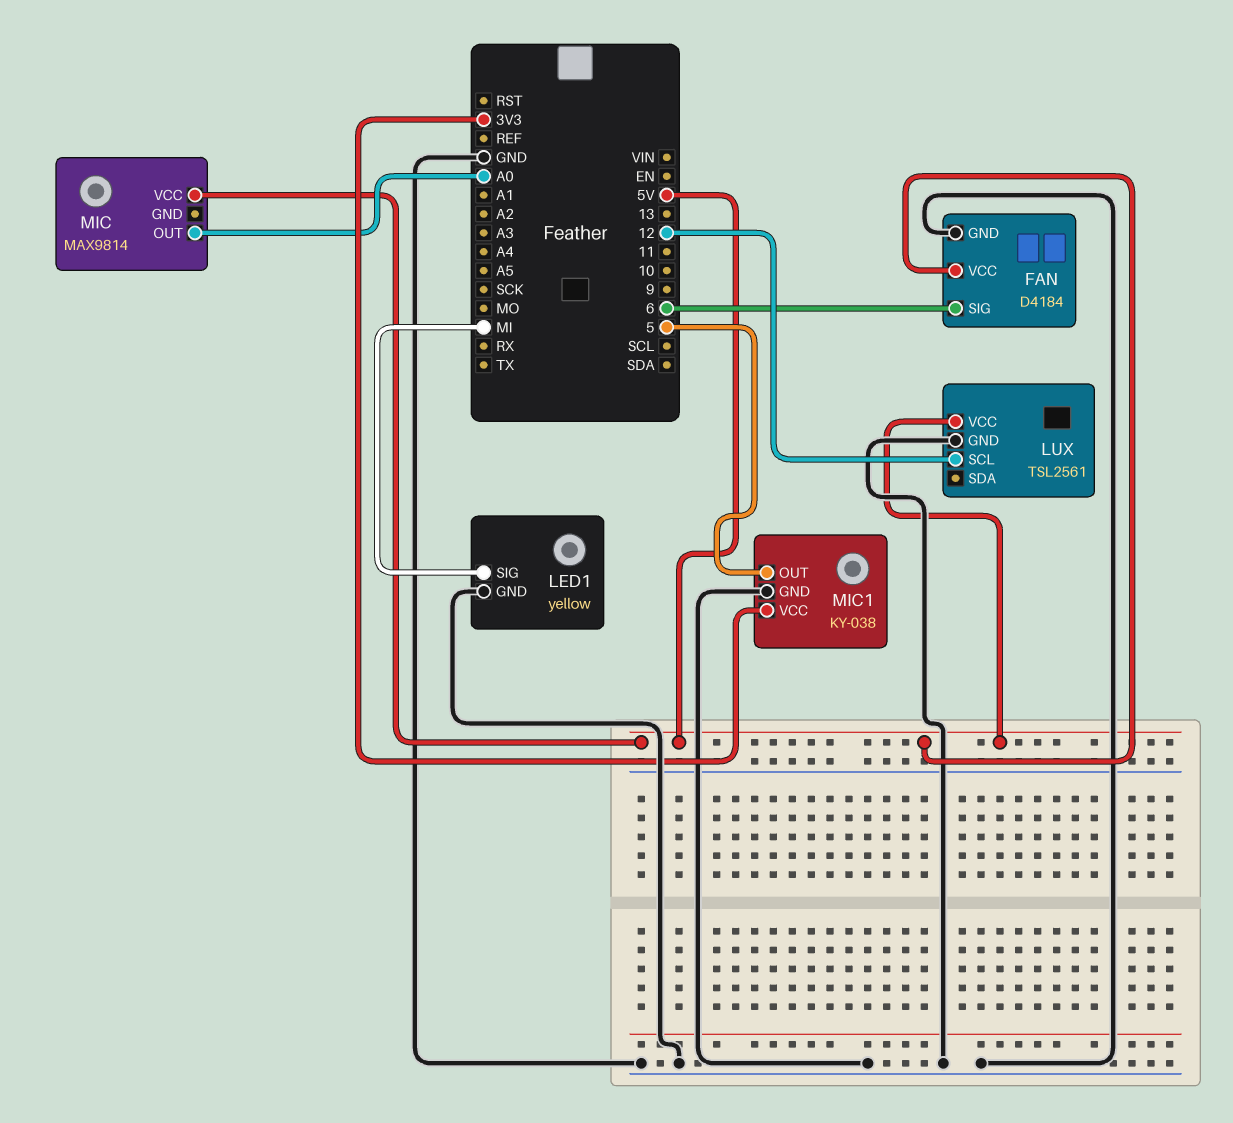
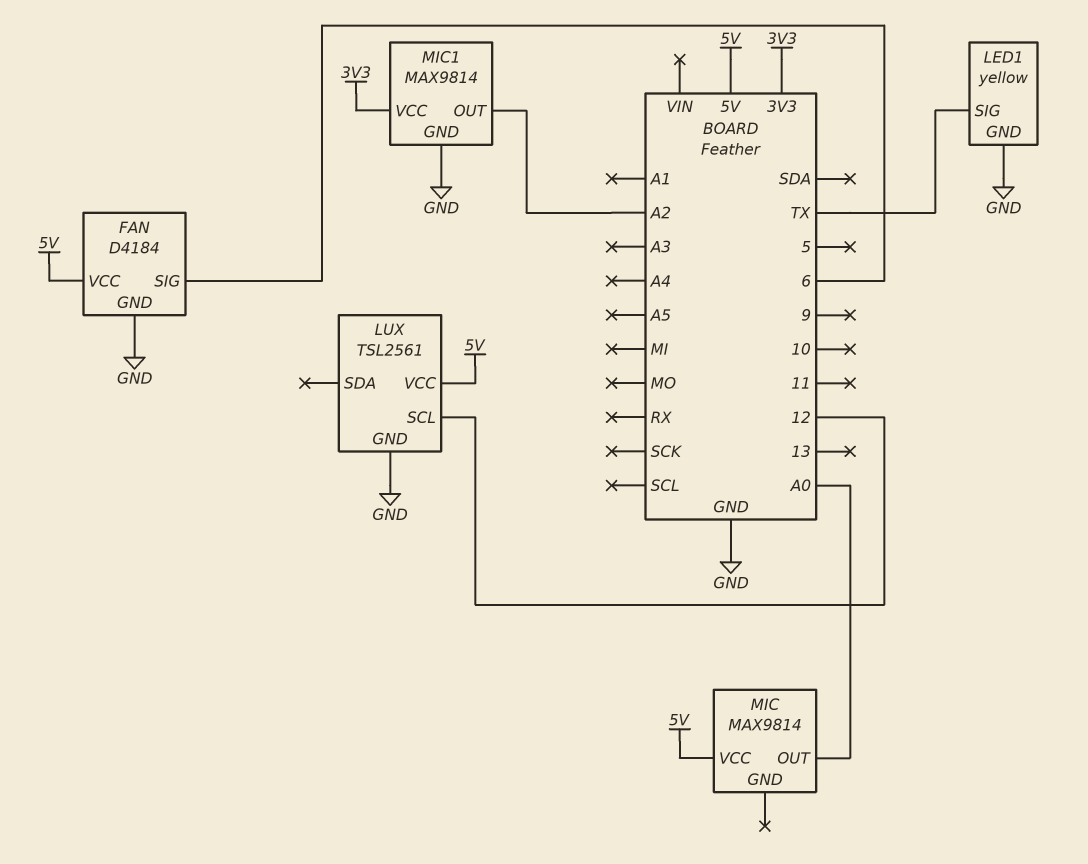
LED1 pin SIG: MI -> TX
MIC1: KY-038 -> MAX9814
MIC1 pin OUT: 5 -> A2

